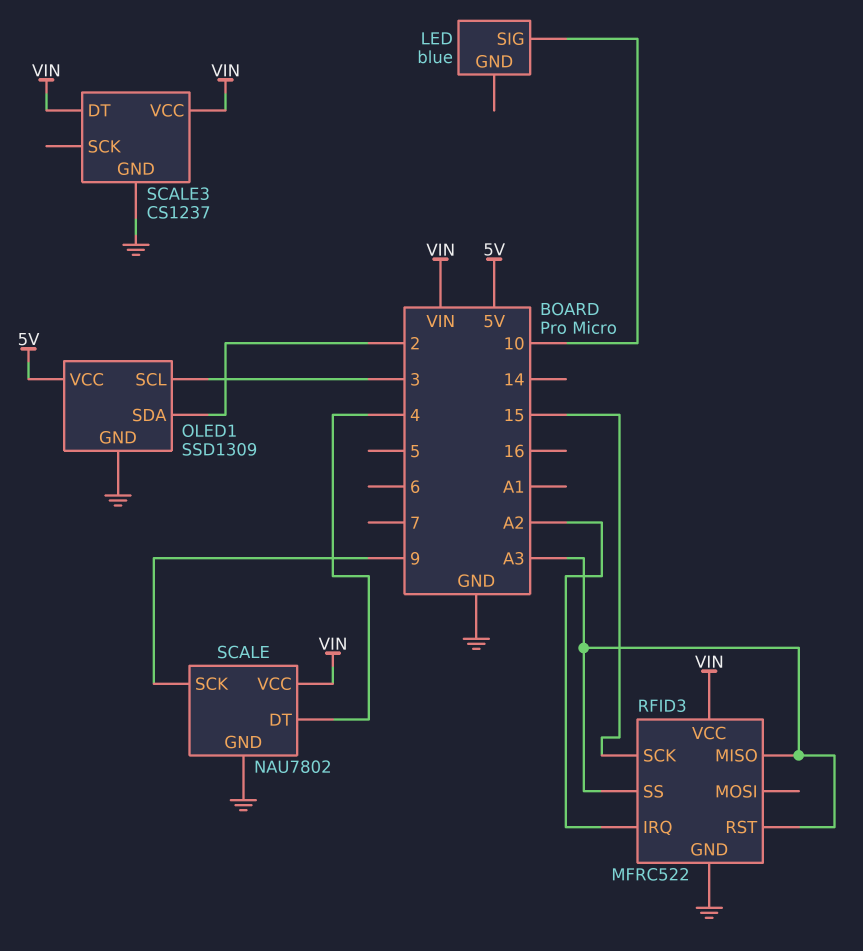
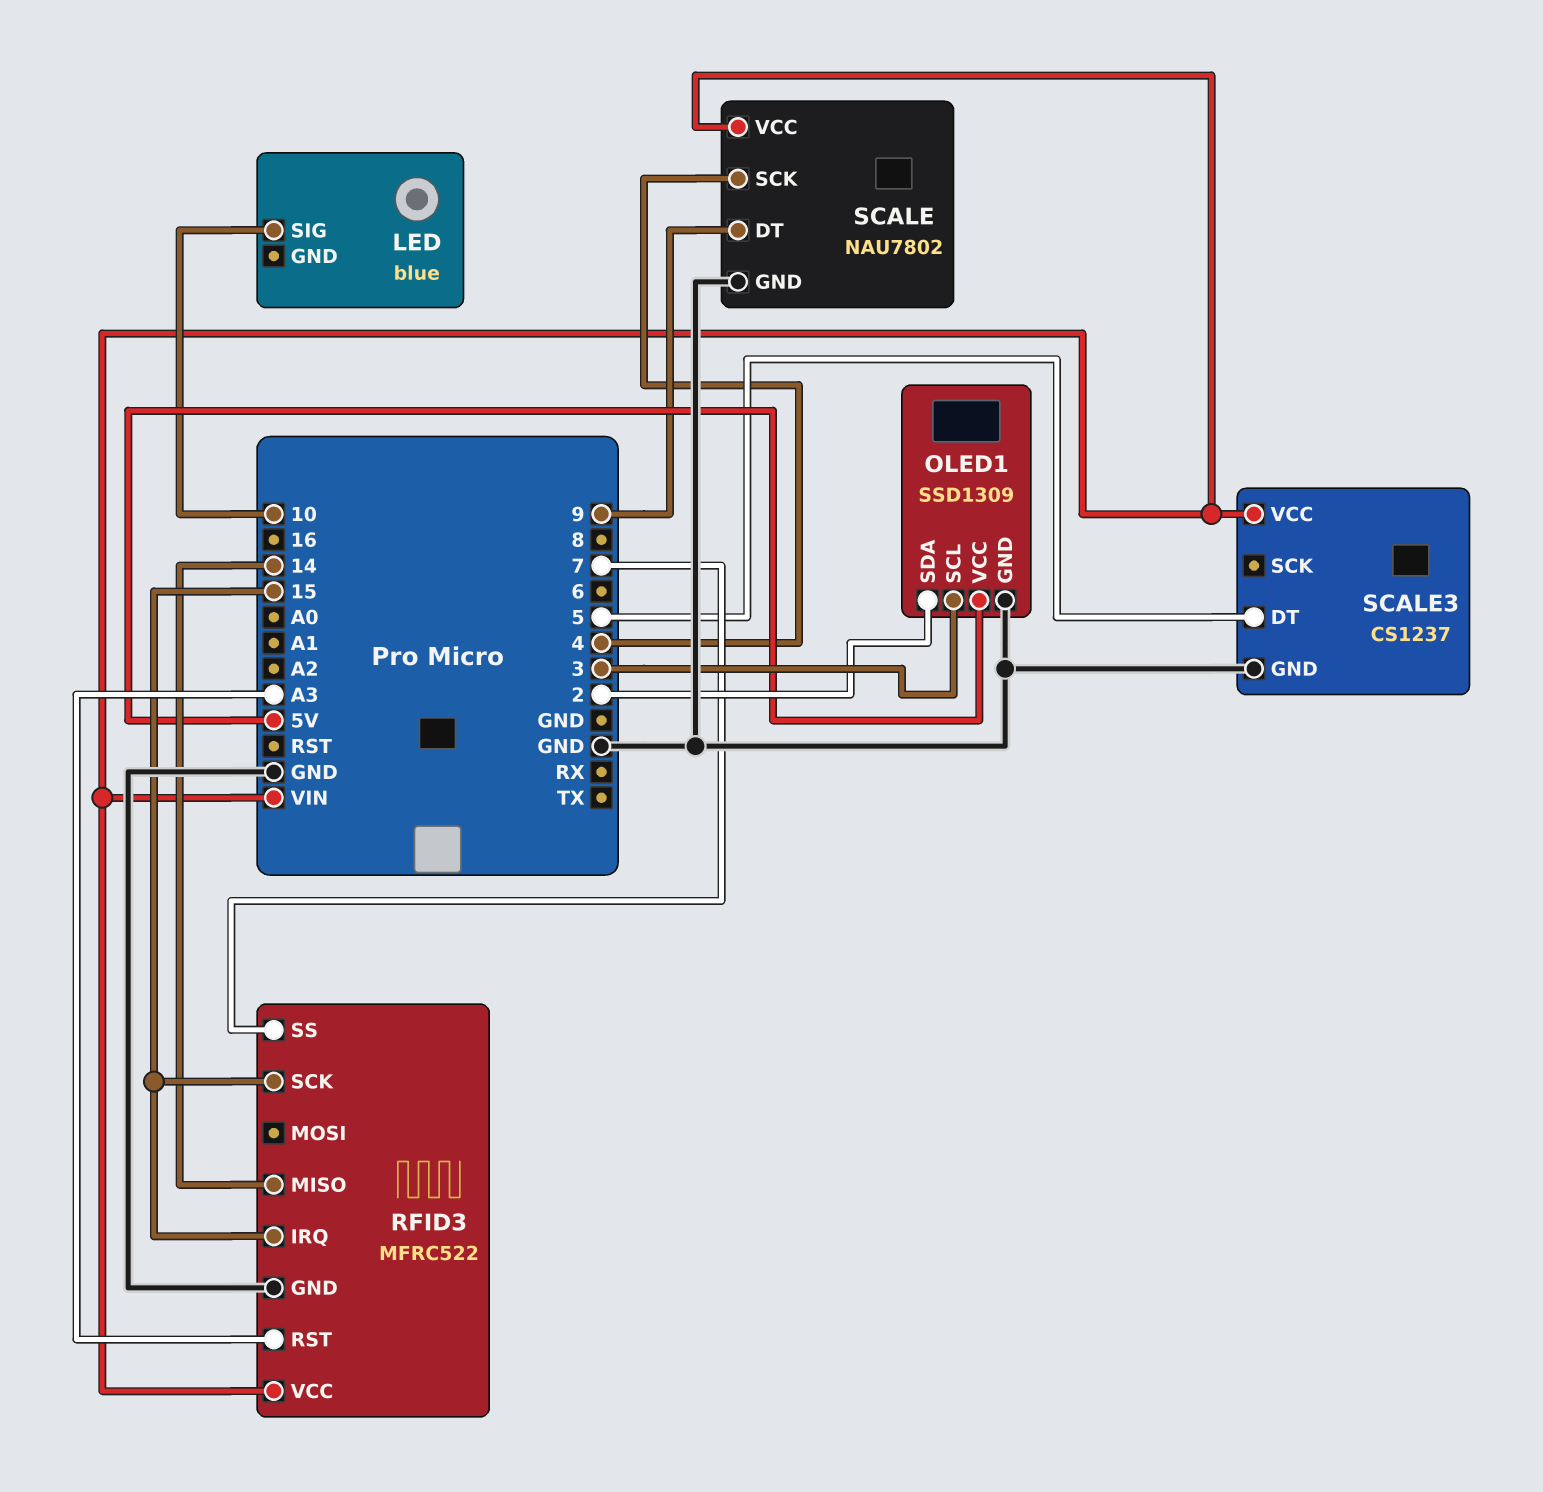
RFID3 pin IRQ: A2 -> 15
RFID3 pin MISO: A3 -> 14
RFID3 pin SS: A3 -> 7
SCALE pin DT: 4 -> 9
SCALE pin SCK: 9 -> 4
SCALE3 pin DT: VIN -> 5

